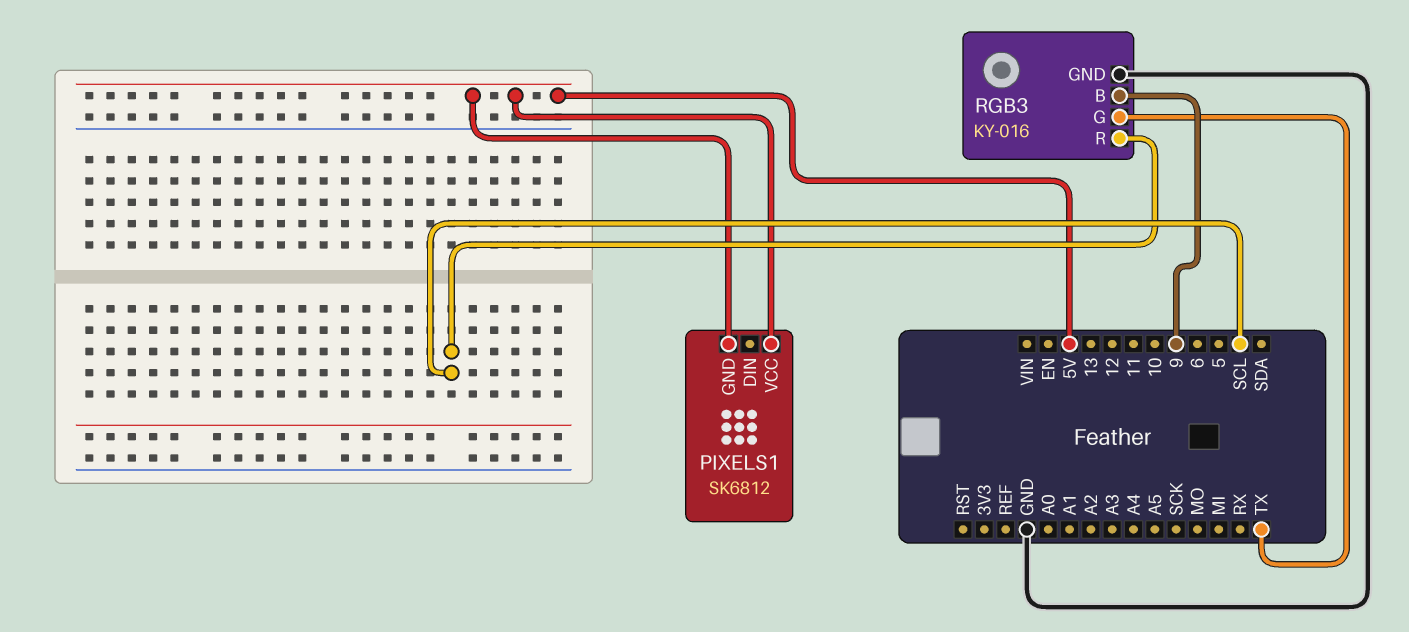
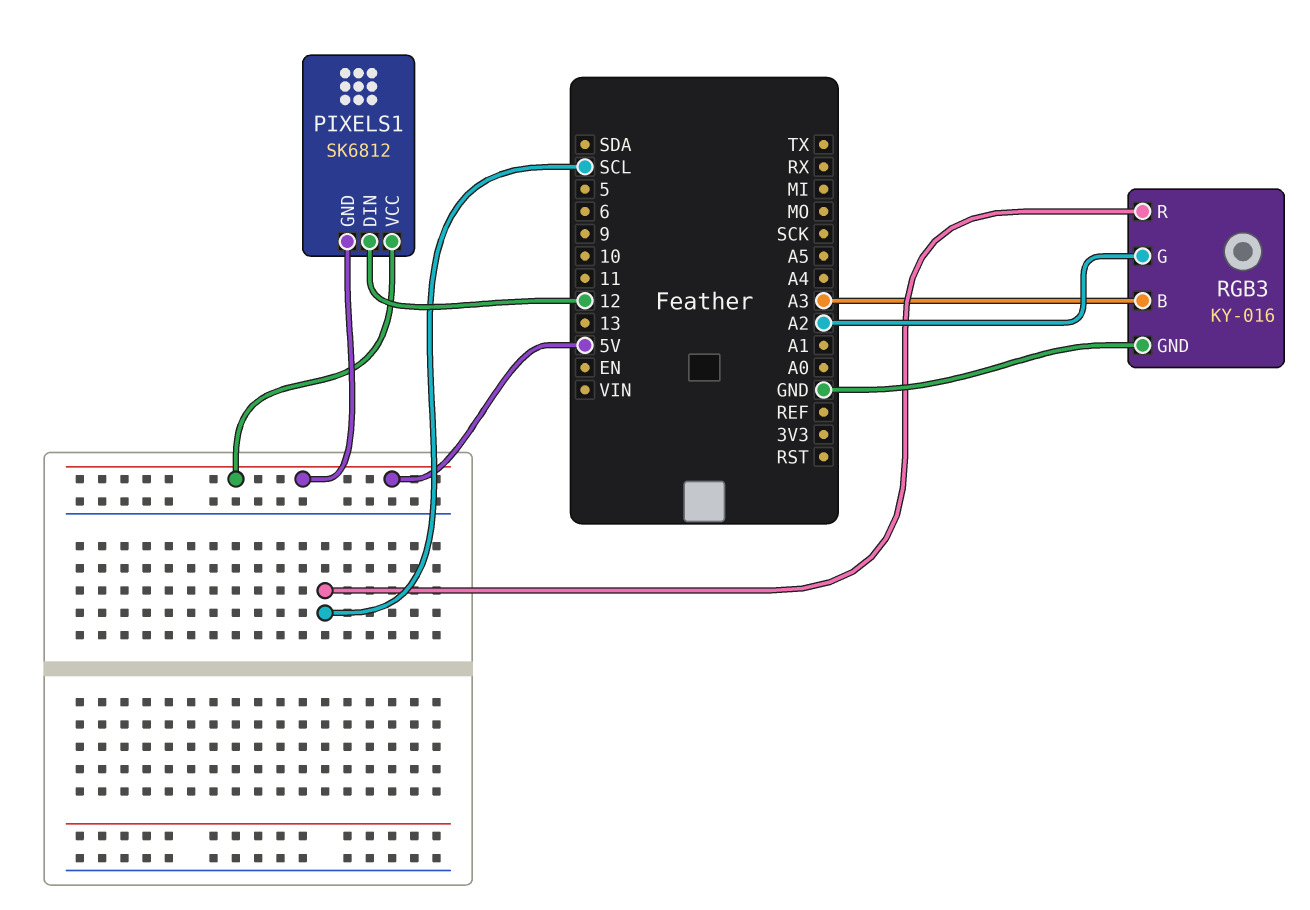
PIXELS1 pin DIN: none -> 12
RGB3 pin B: 9 -> A3
RGB3 pin G: TX -> A2

